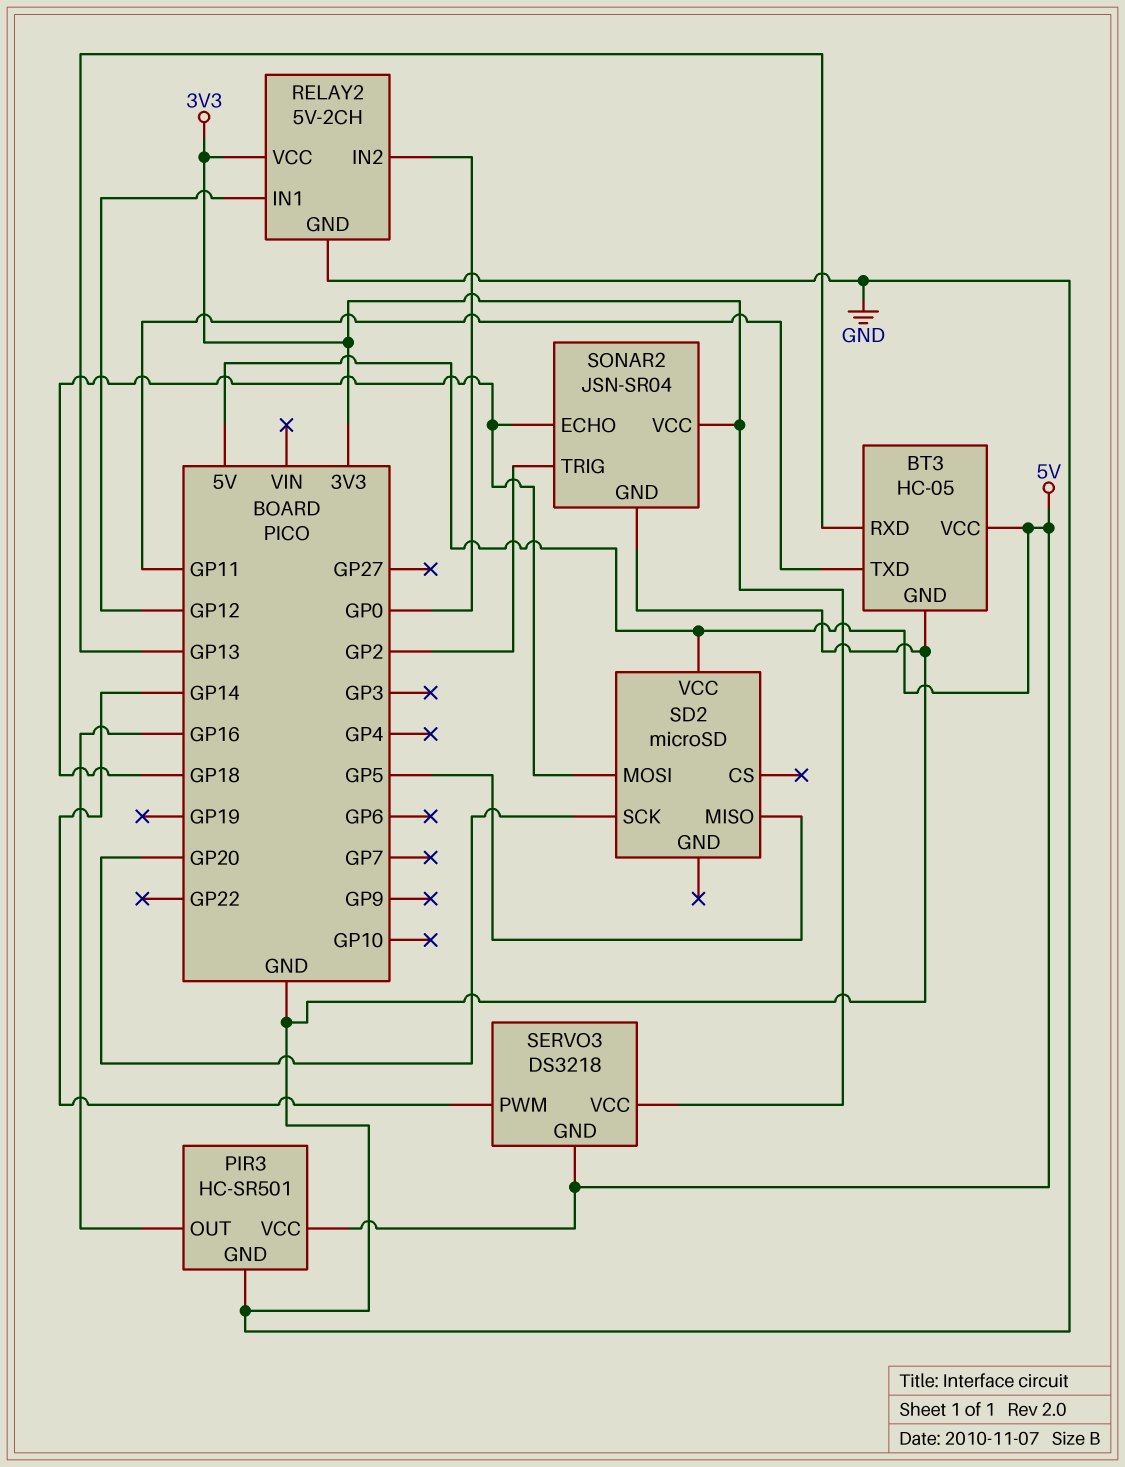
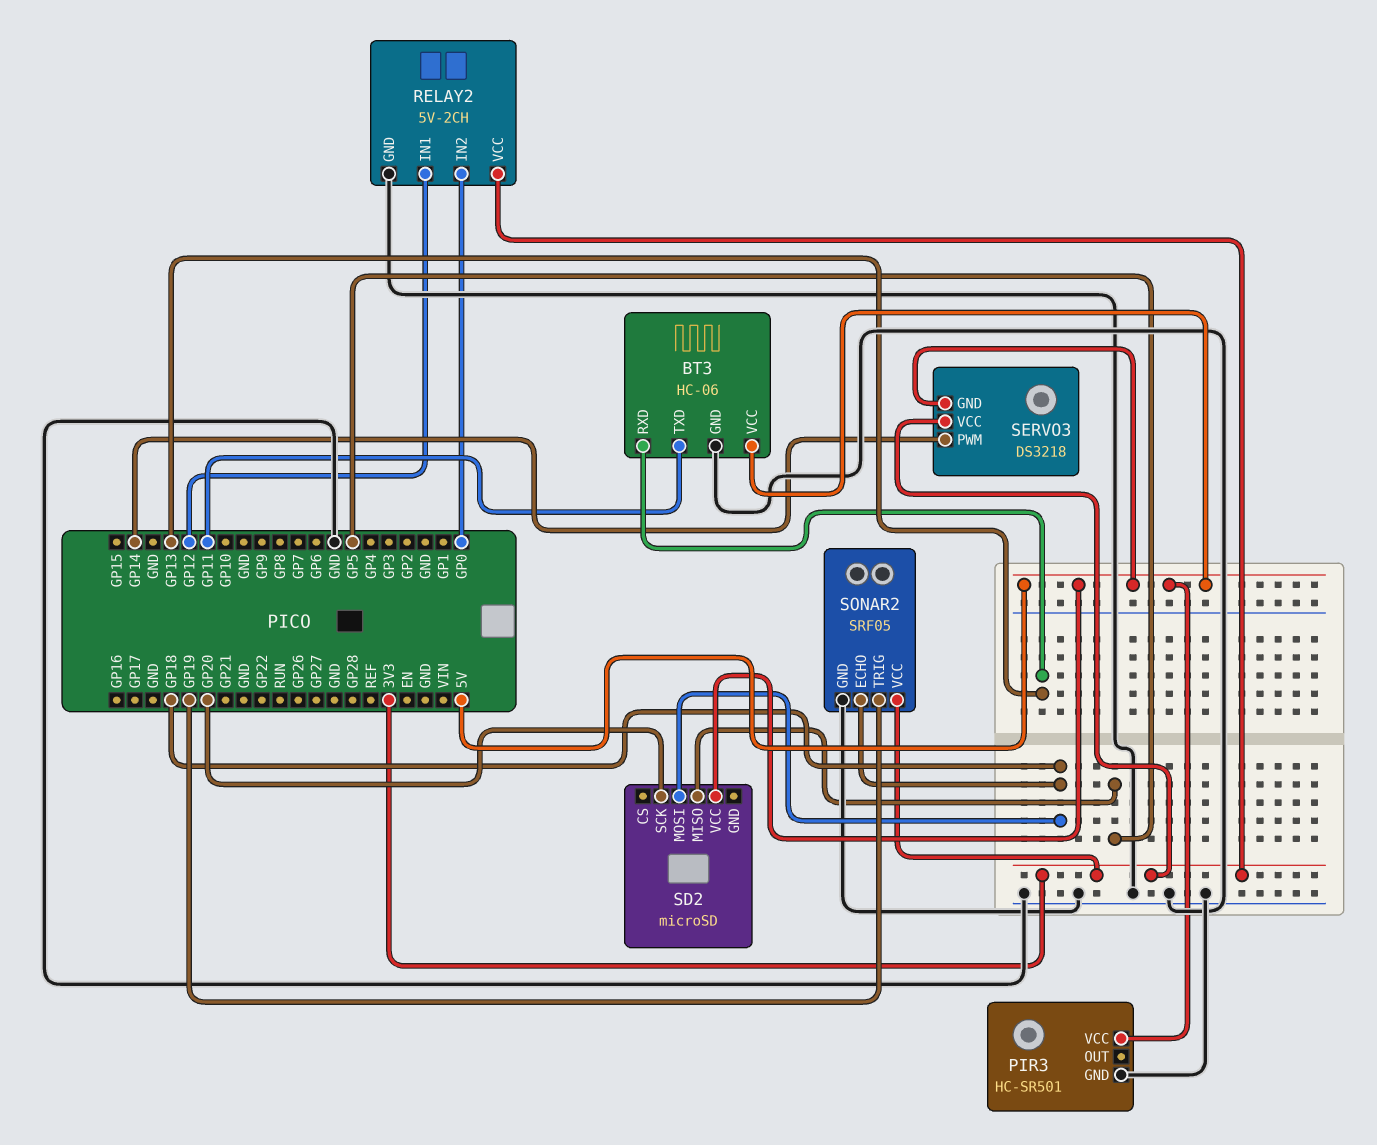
BT3: HC-05 -> HC-06
PIR3 pin OUT: GP16 -> none
SONAR2: JSN-SR04 -> SRF05
SONAR2 pin TRIG: GP2 -> GP19

